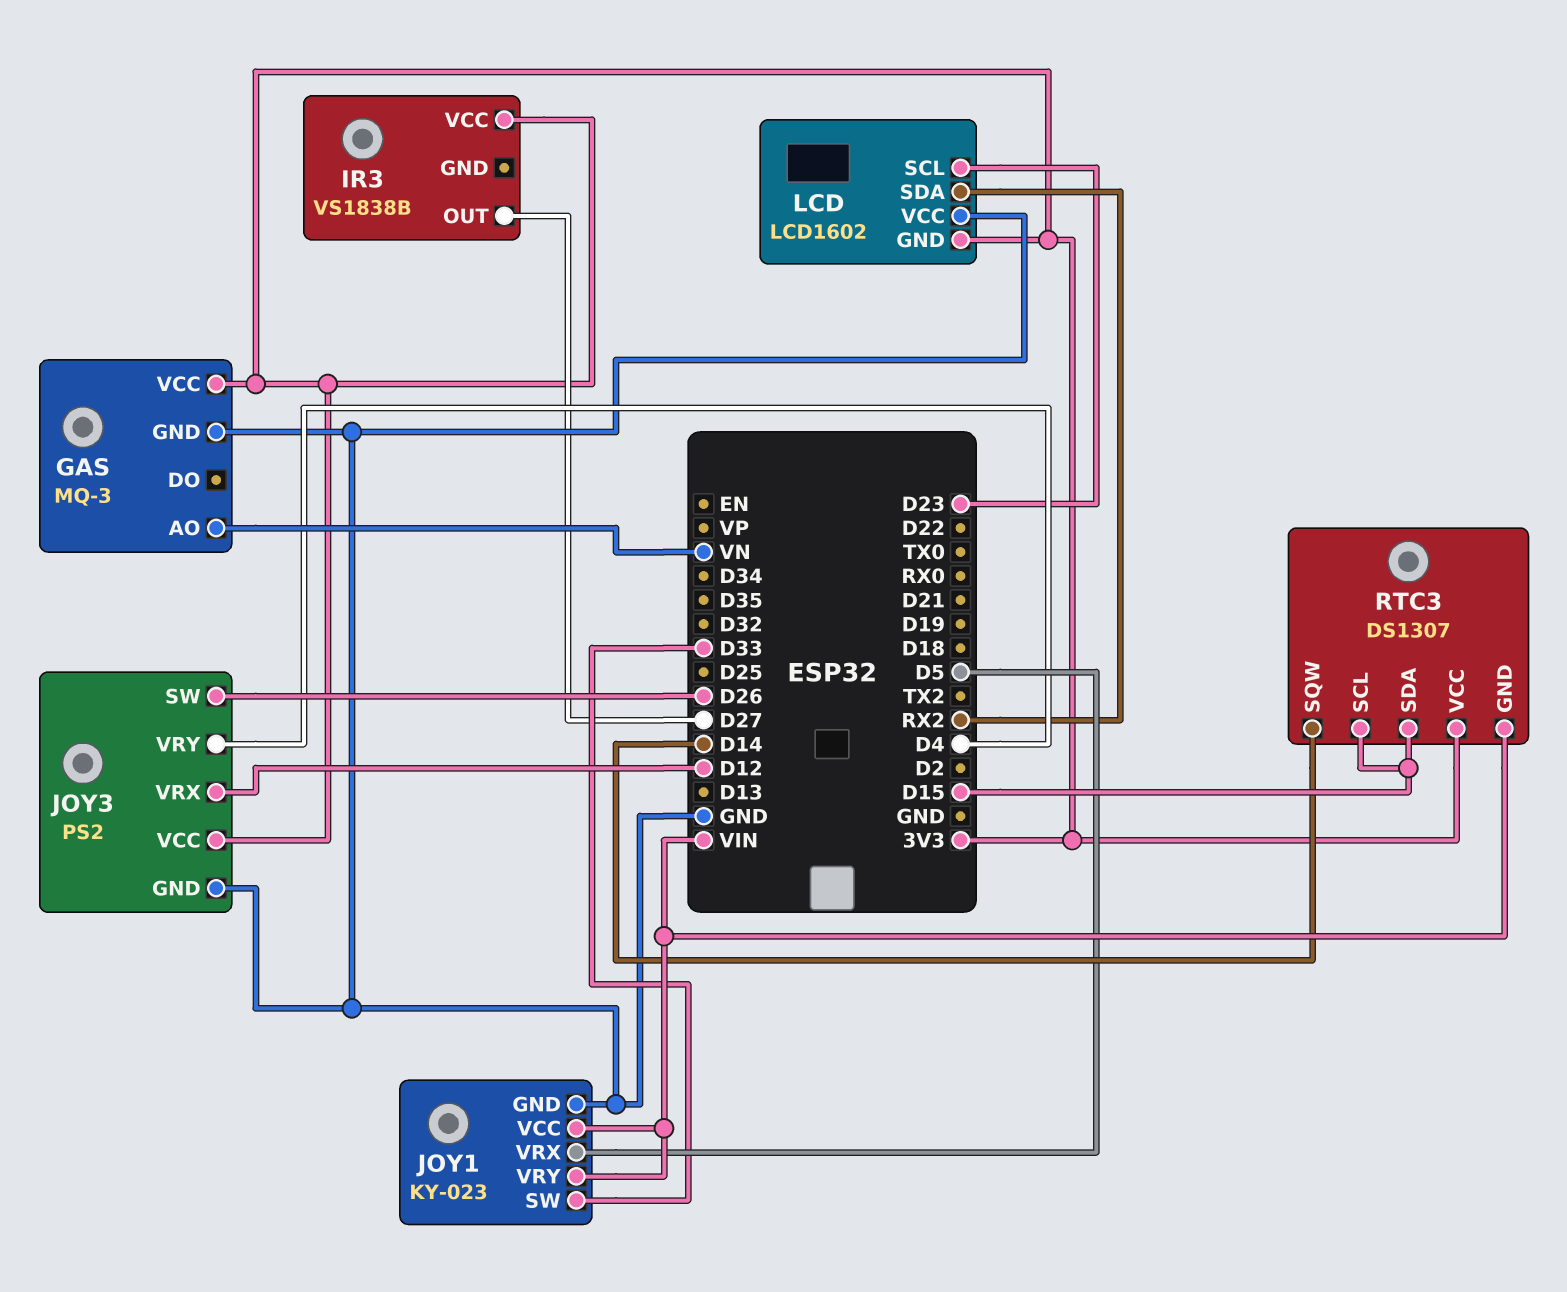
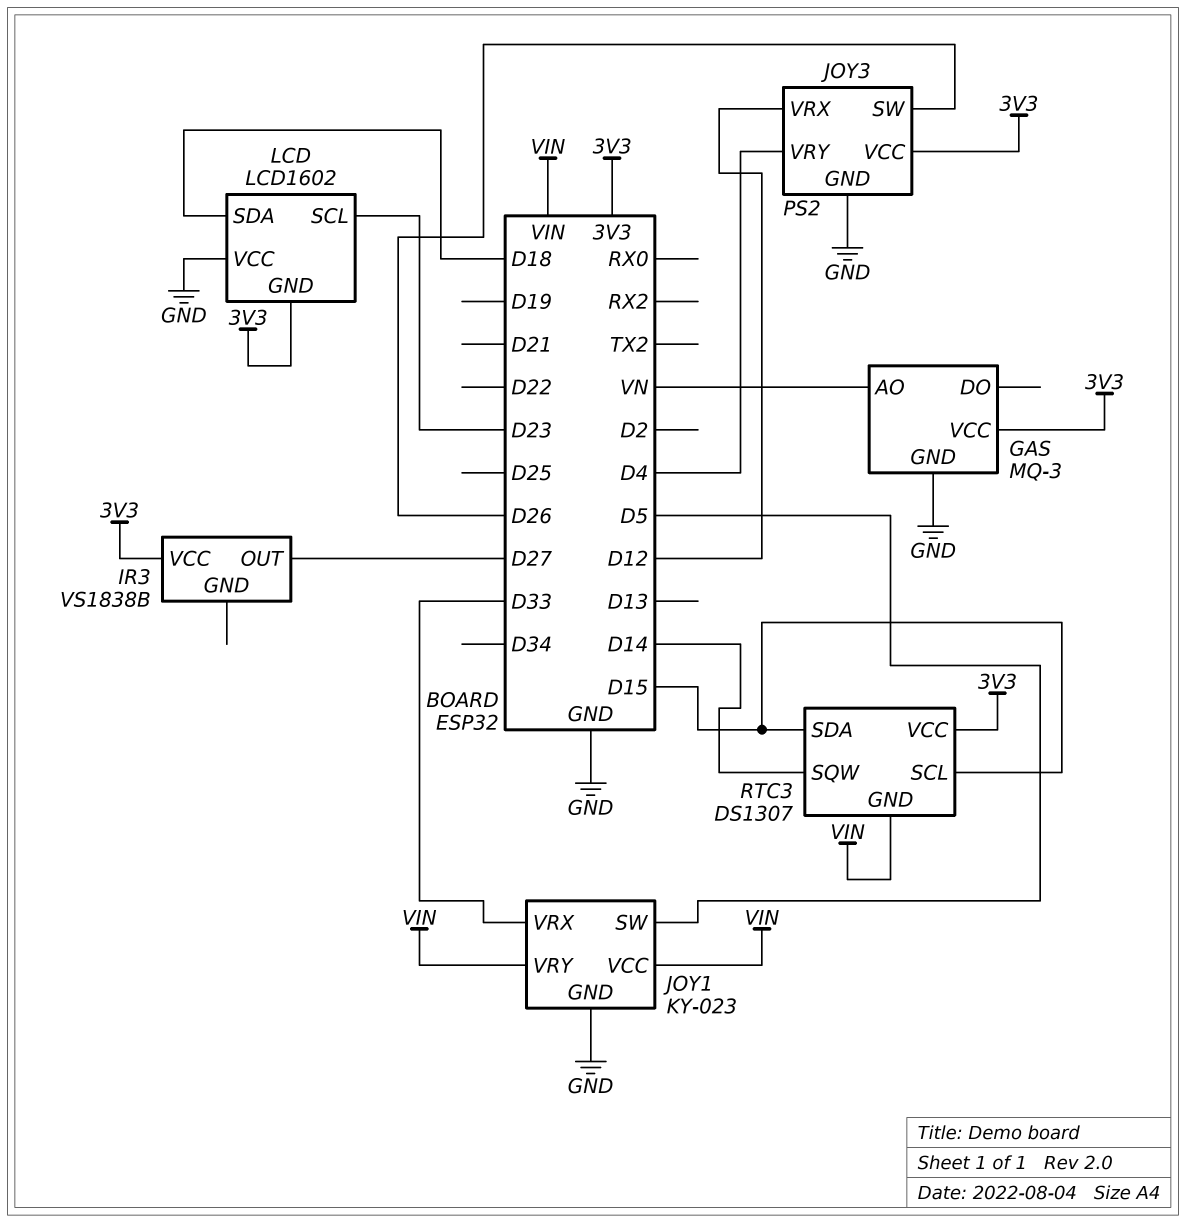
JOY1 pin SW: D33 -> D5
JOY1 pin VRX: D5 -> D33
LCD pin SDA: RX2 -> D18

